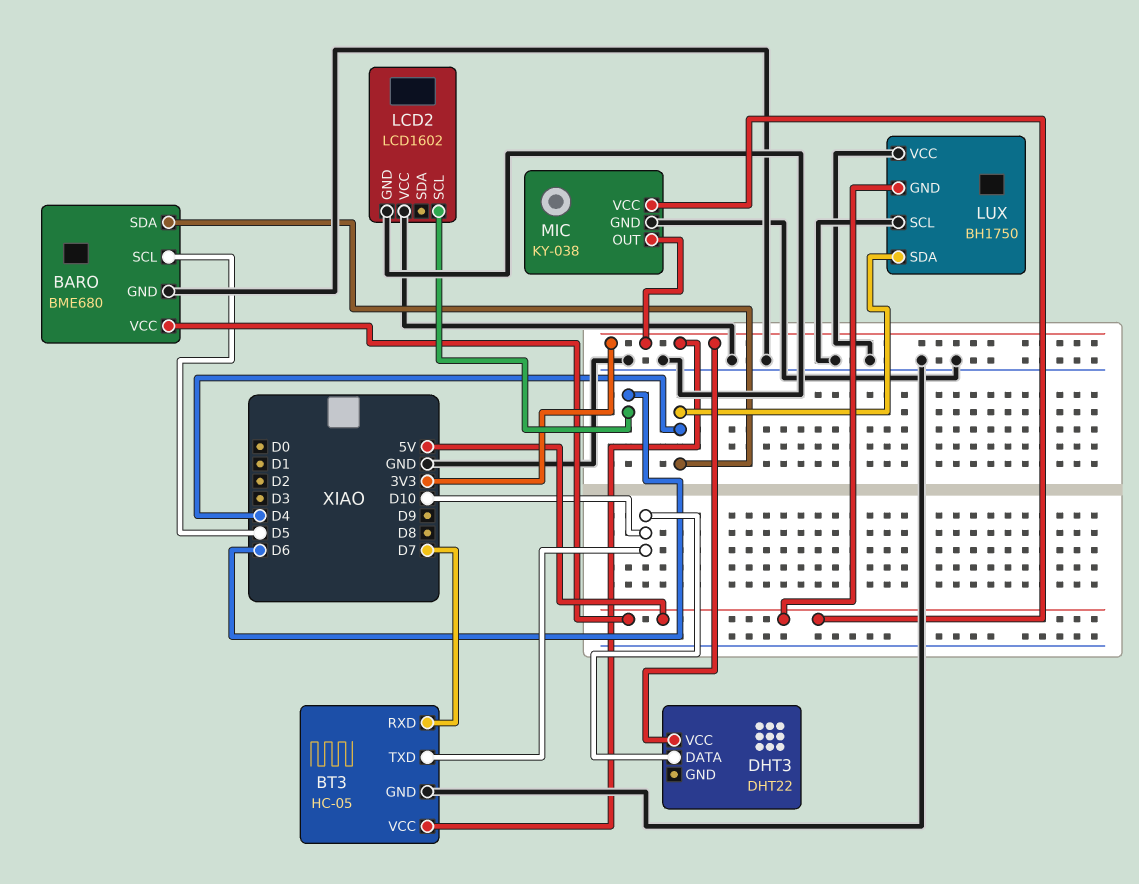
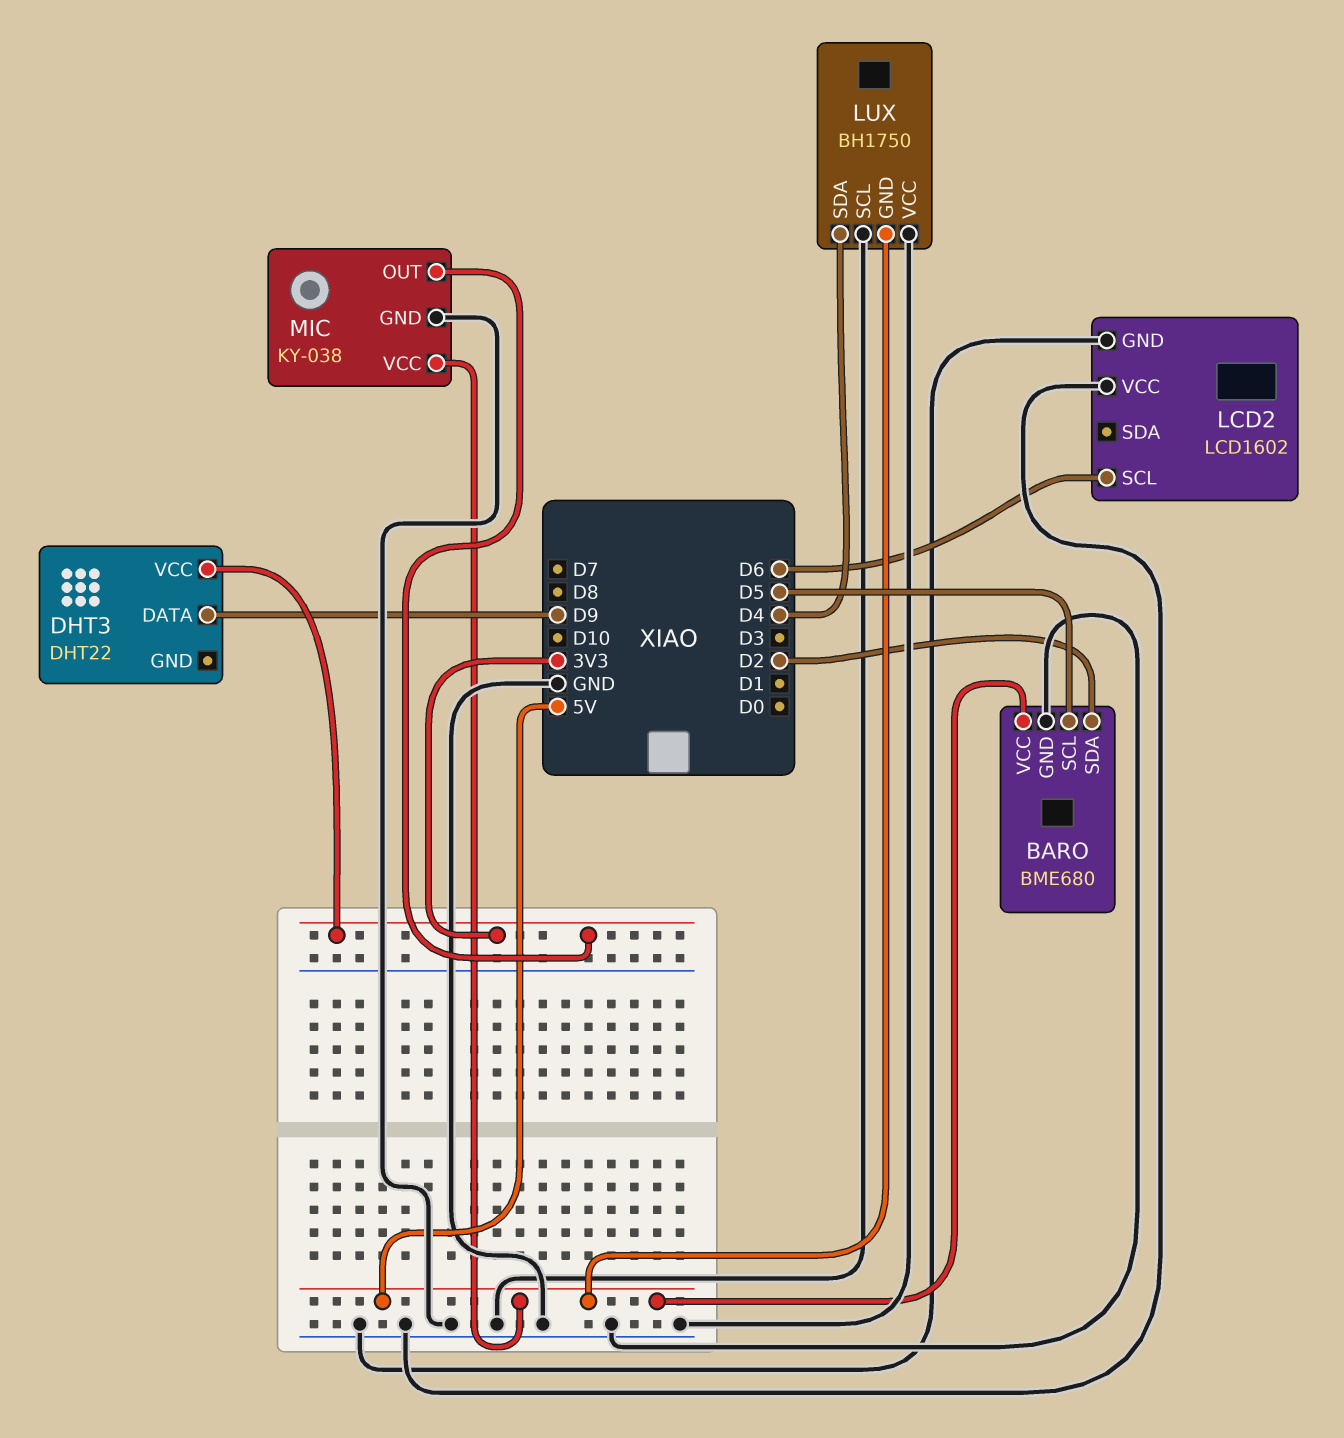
BARO pin SDA: D4 -> D2
BT3: HC-05 -> none
BT3 pin GND: GND -> none
BT3 pin RXD: D7 -> none
BT3 pin TXD: D10 -> none
BT3 pin VCC: 3V3 -> none
DHT3 pin DATA: D10 -> D9

